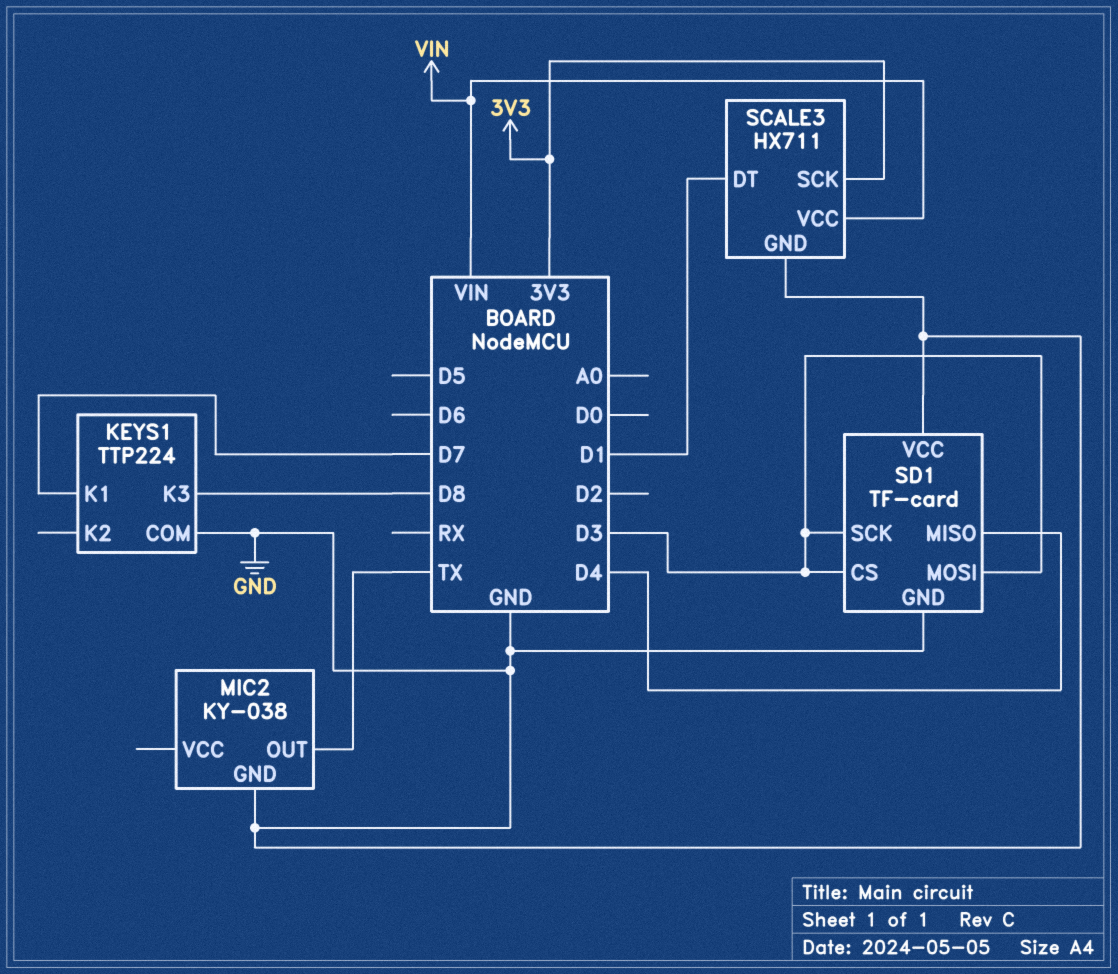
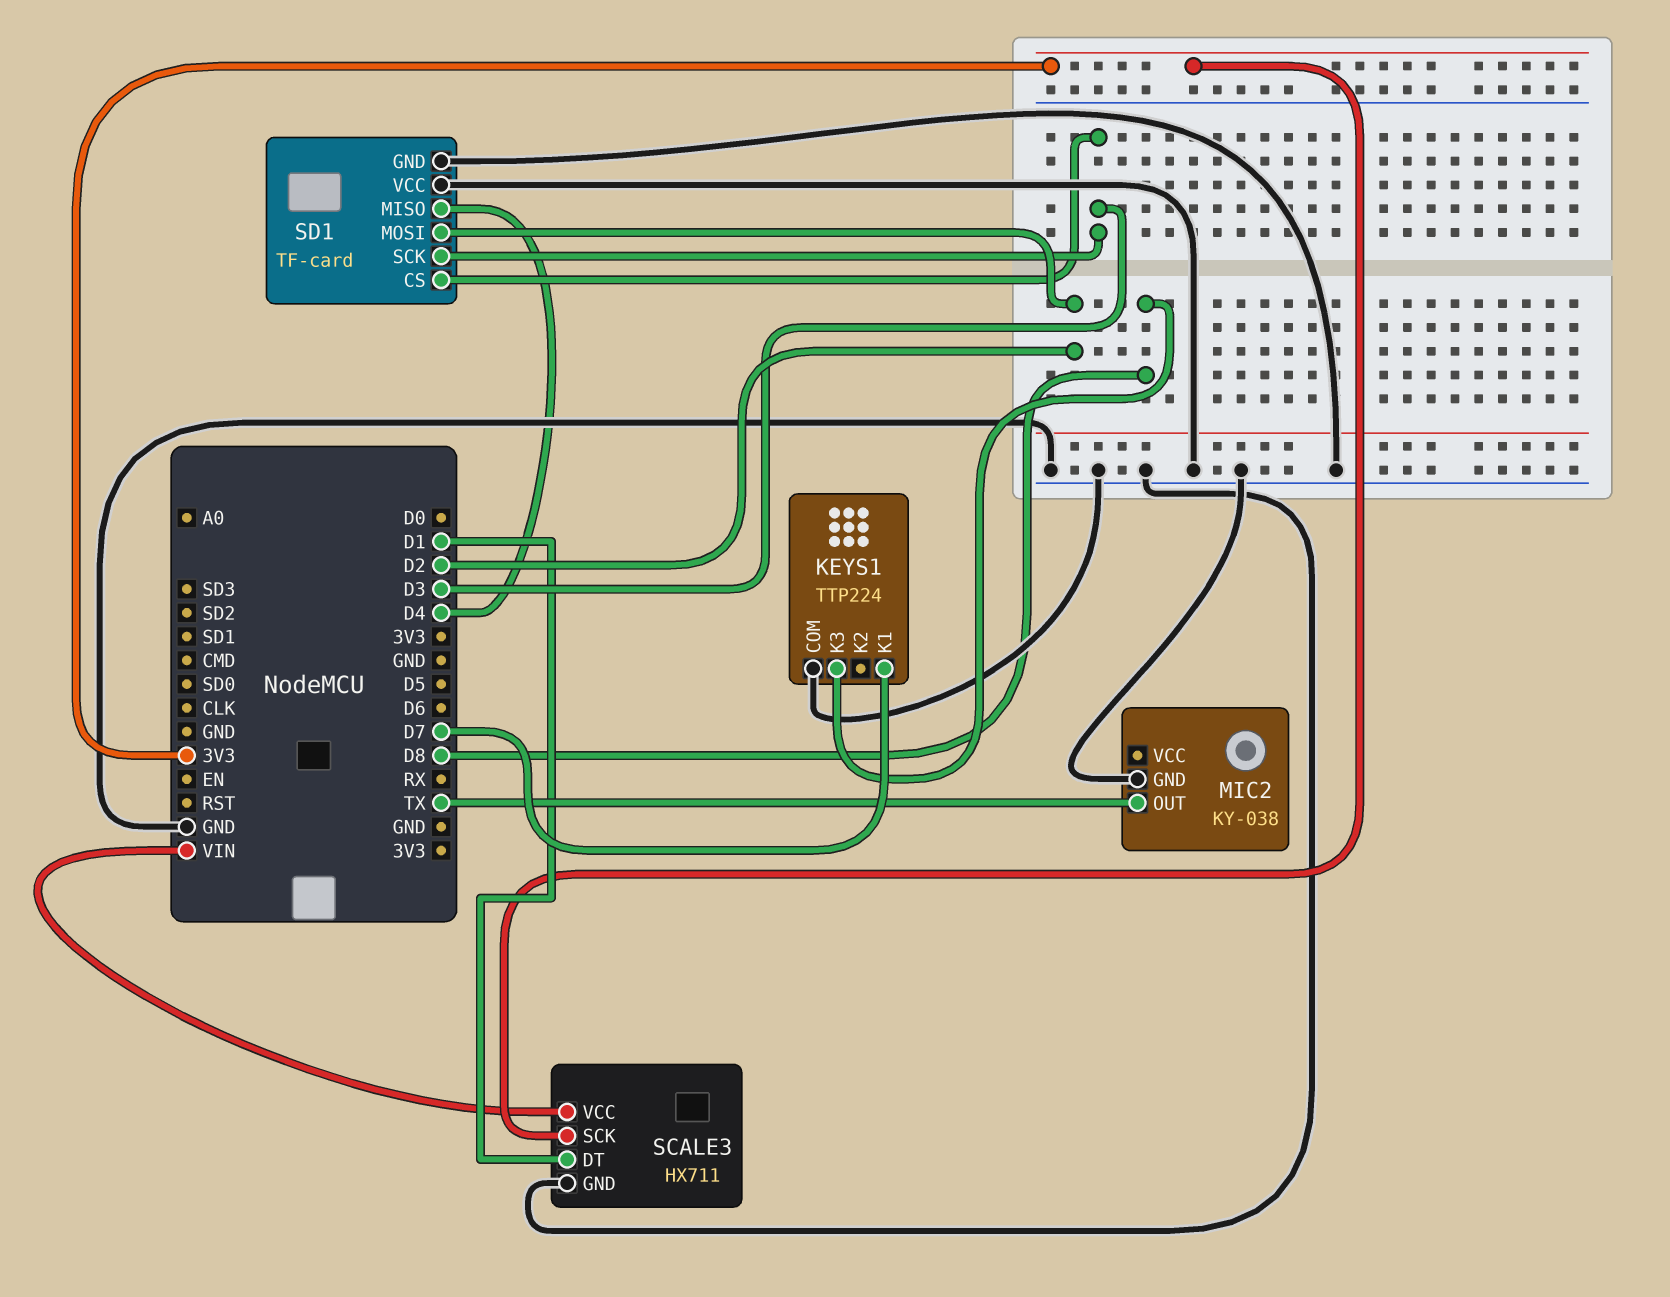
SD1 pin MOSI: D3 -> D2

